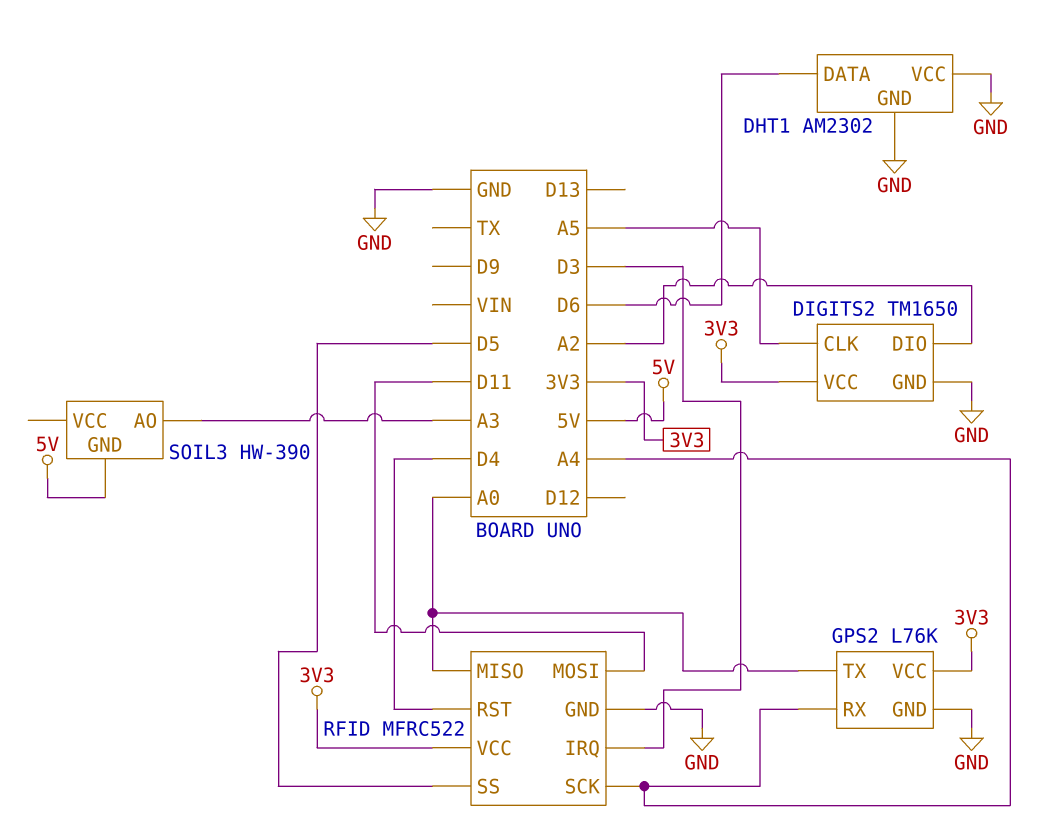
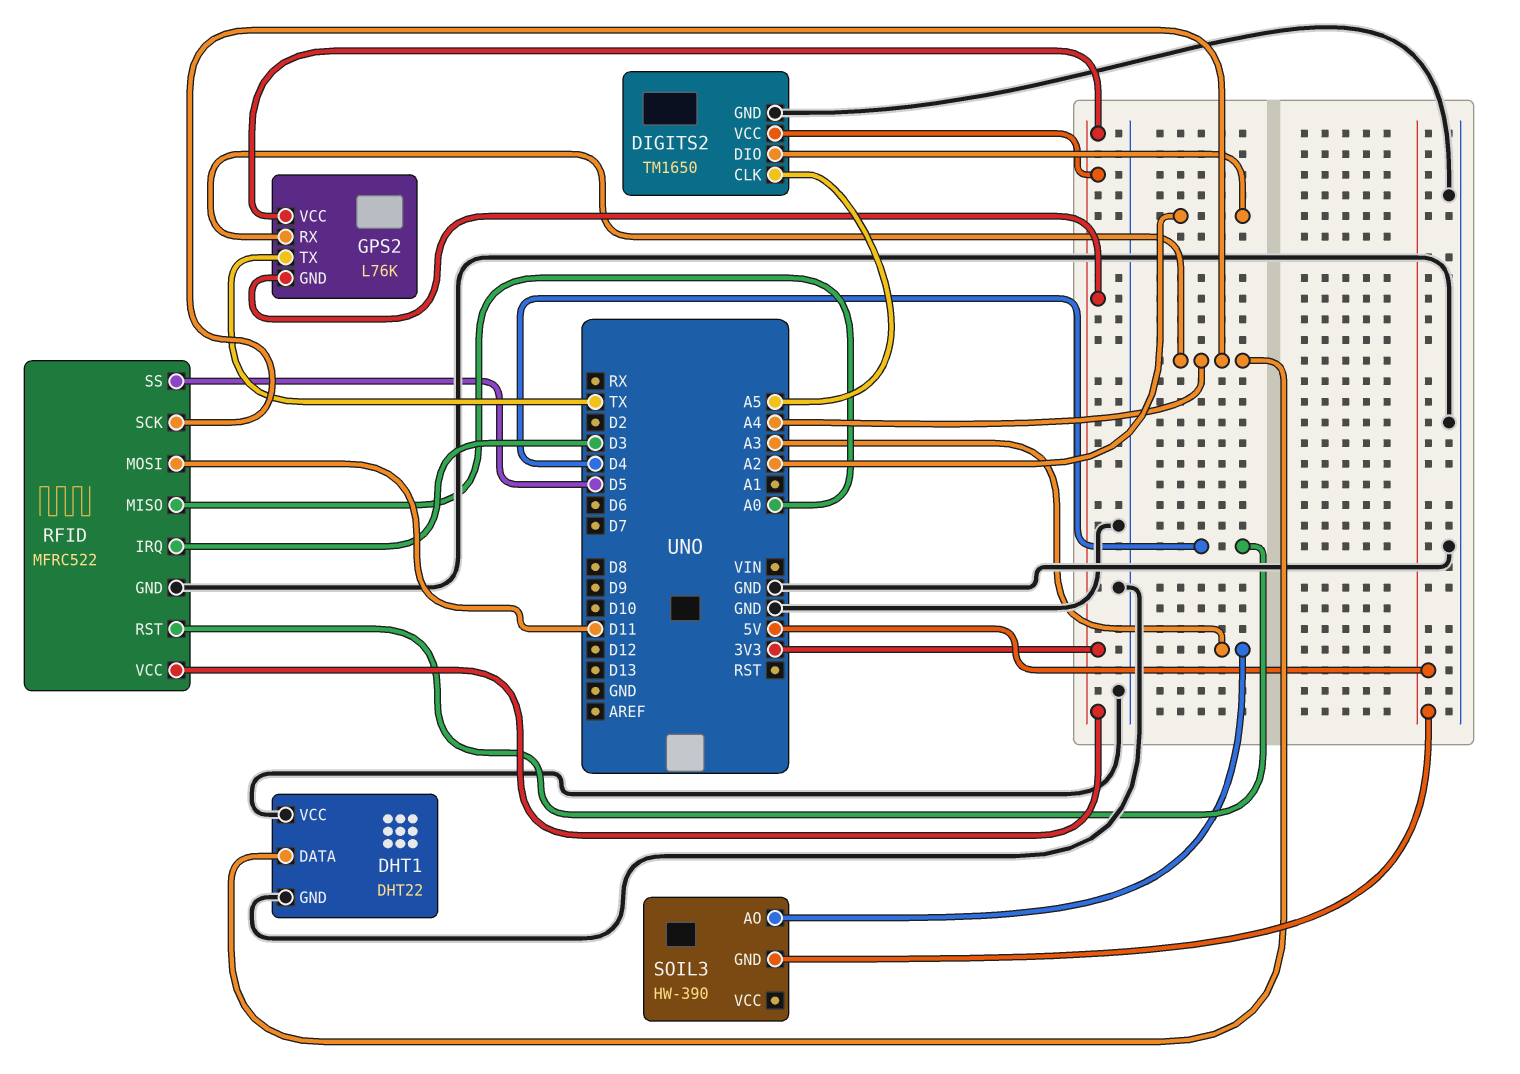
DHT1: AM2302 -> DHT22
DHT1 pin DATA: D6 -> A4
GPS2 pin GND: GND -> 3V3
GPS2 pin TX: A0 -> TX

